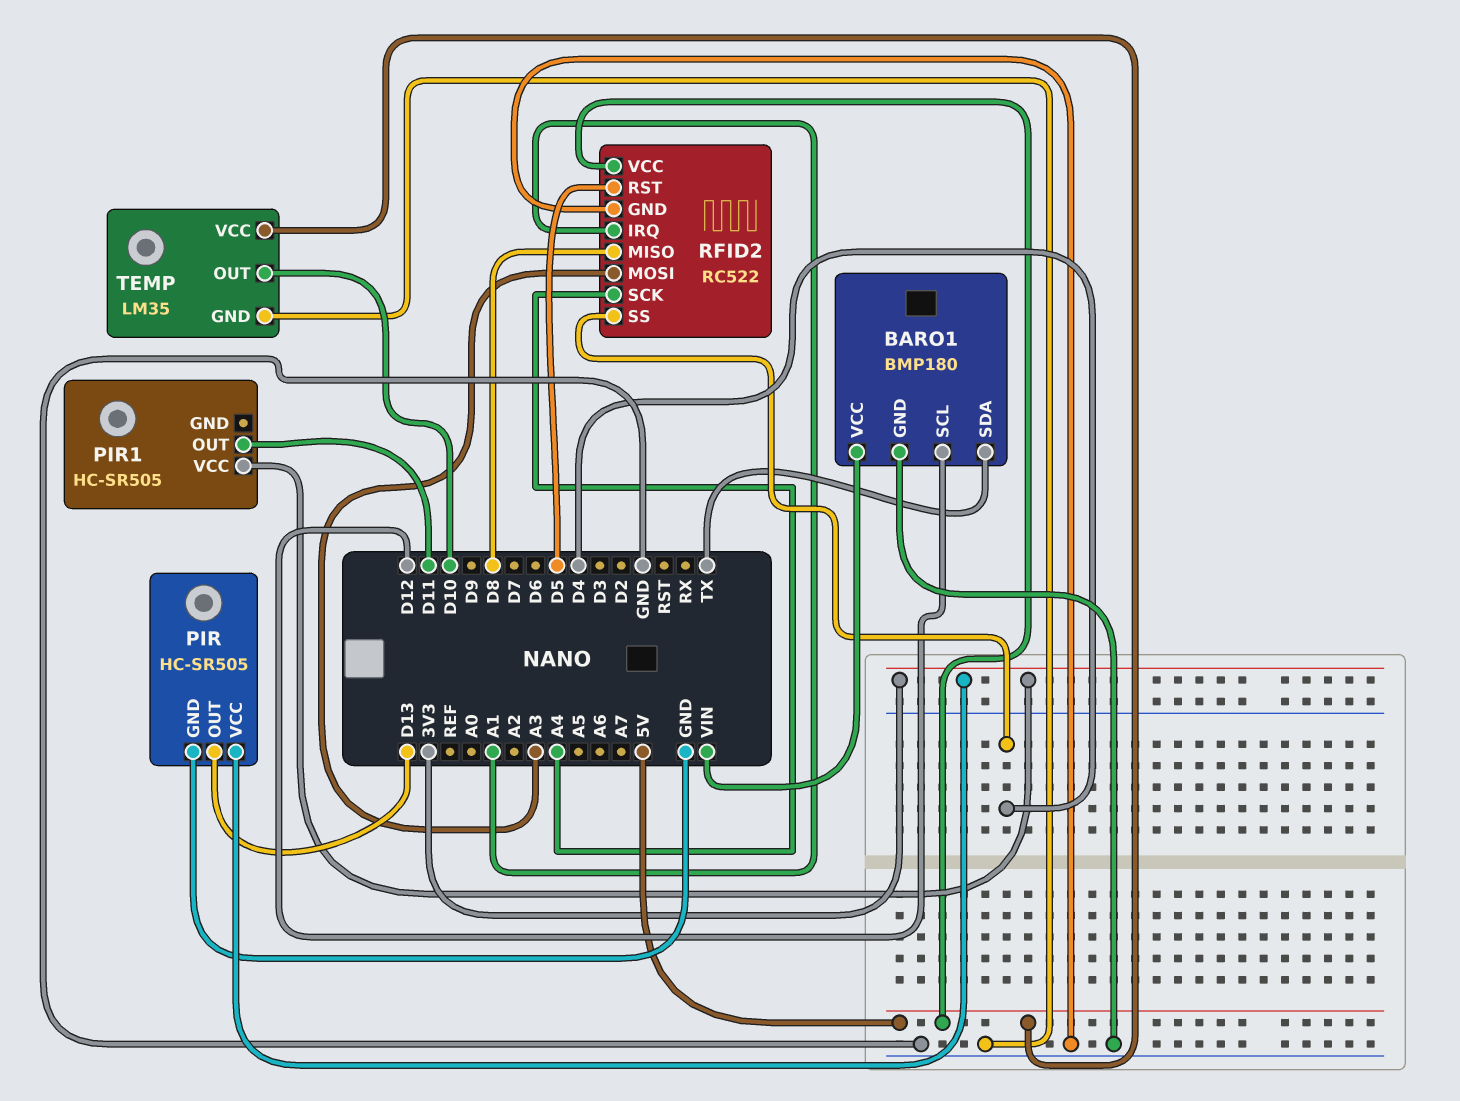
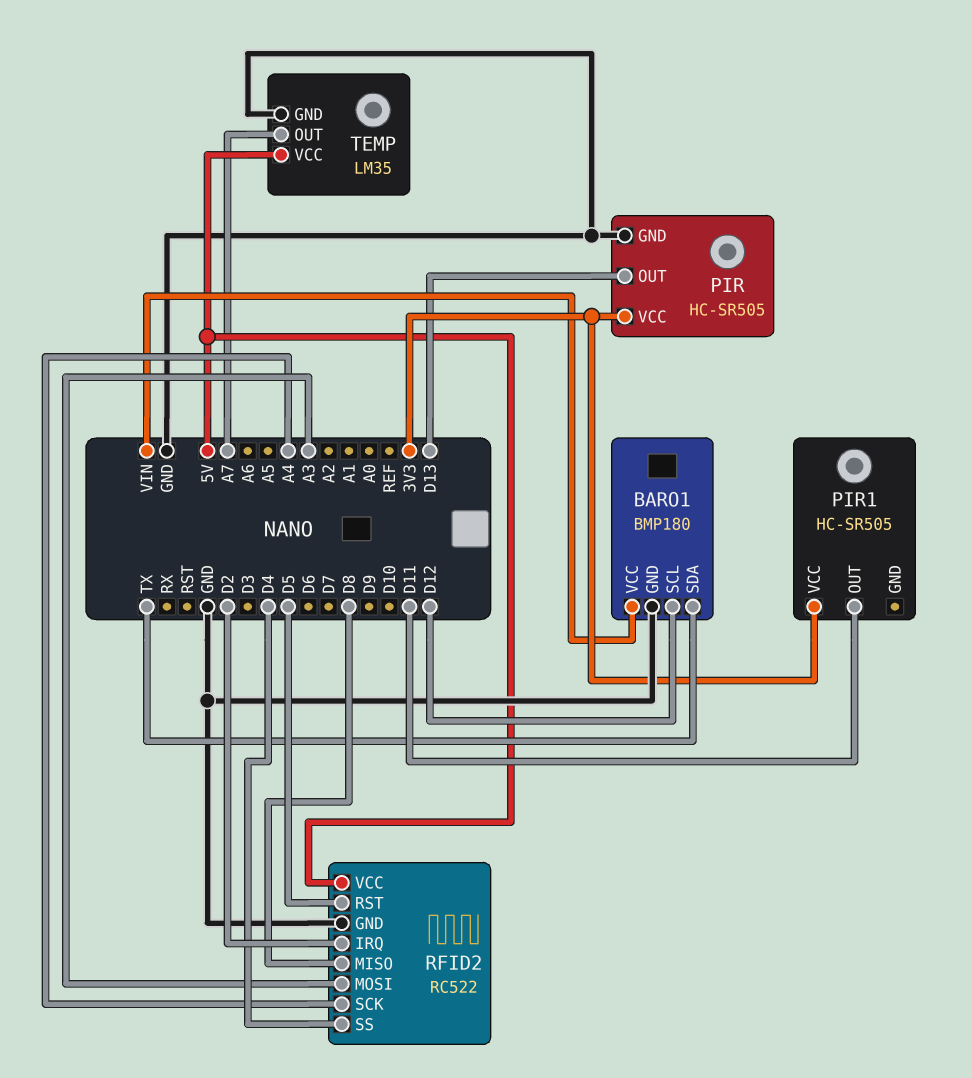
RFID2 pin IRQ: A1 -> D2
TEMP pin OUT: D10 -> A7

